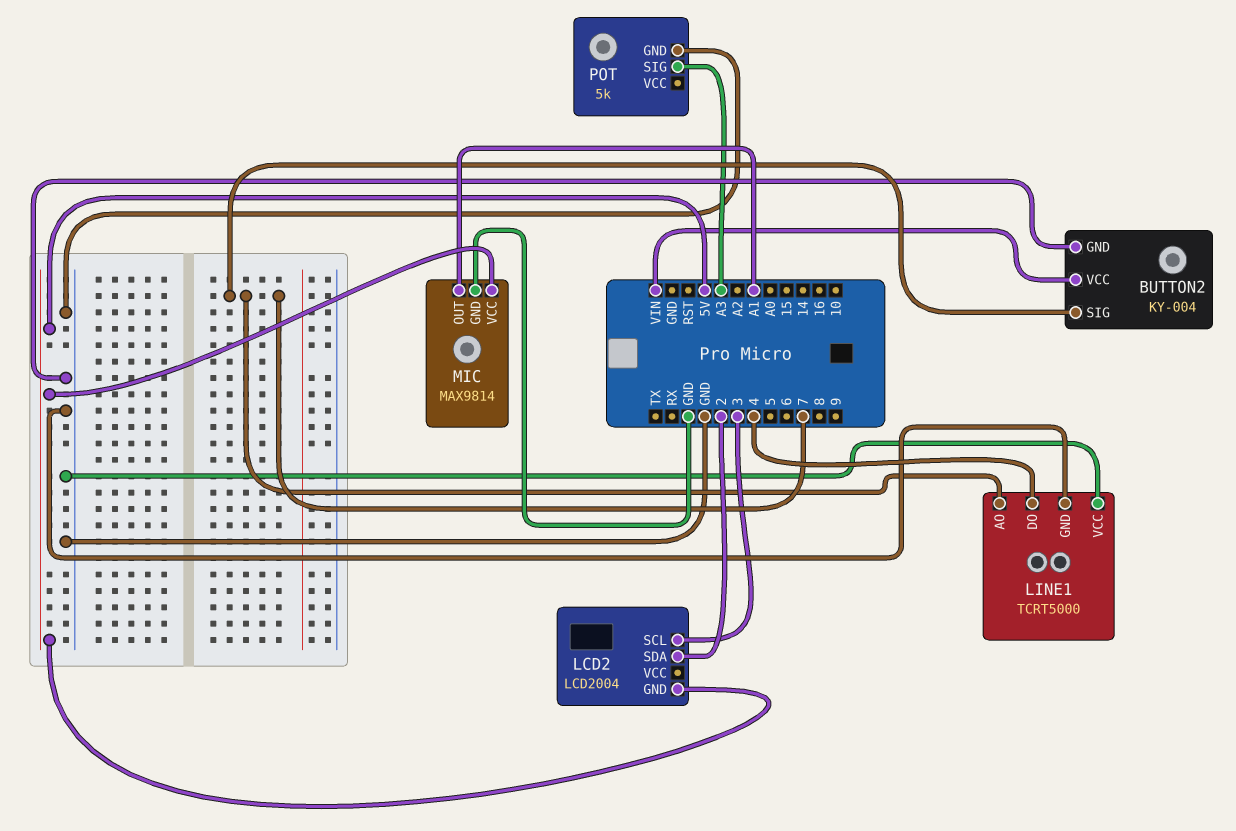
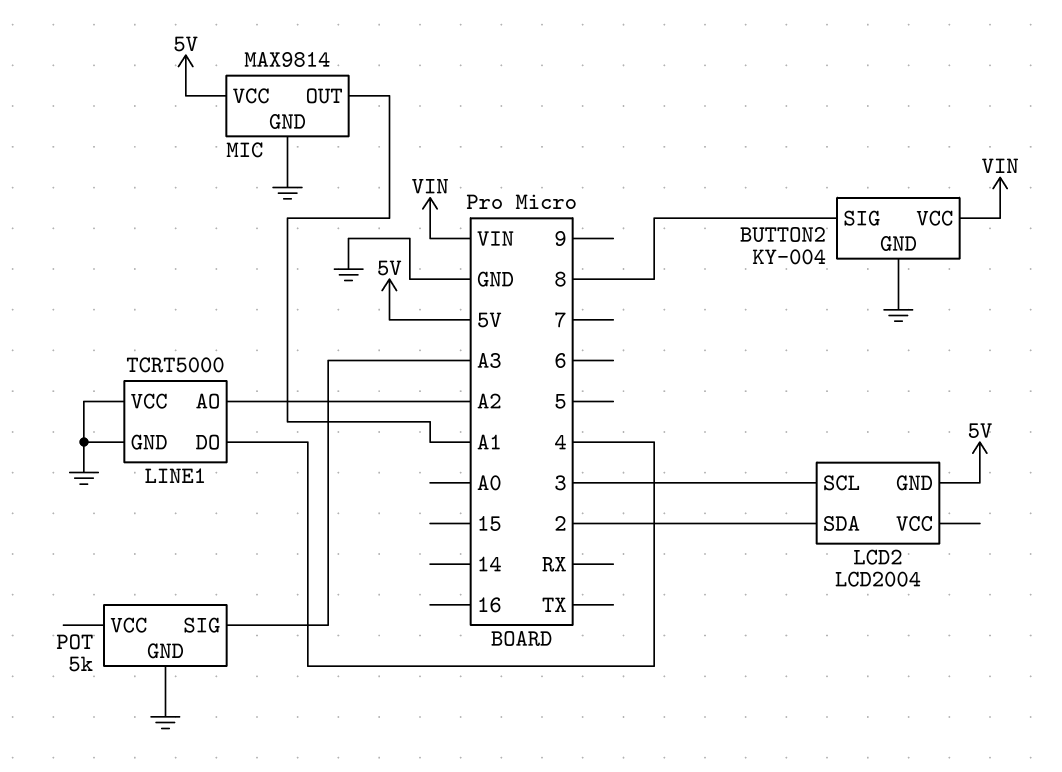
BUTTON2 pin SIG: 7 -> 8
LINE1 pin AO: 7 -> A2

